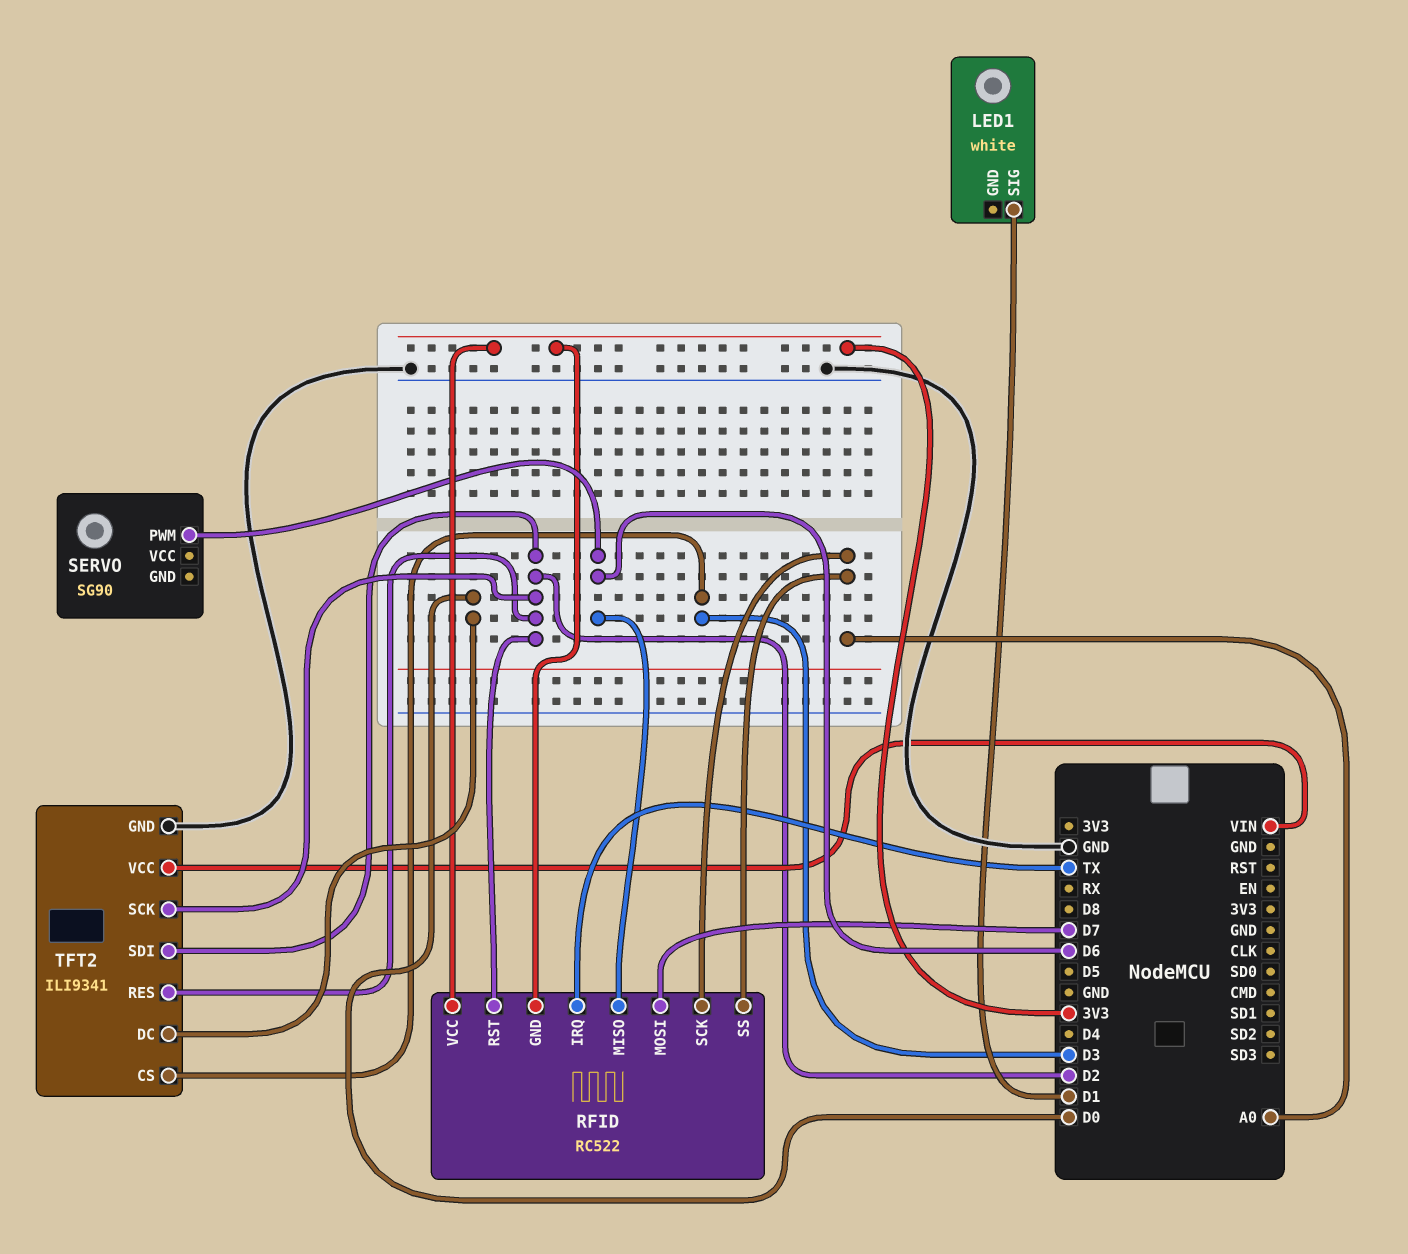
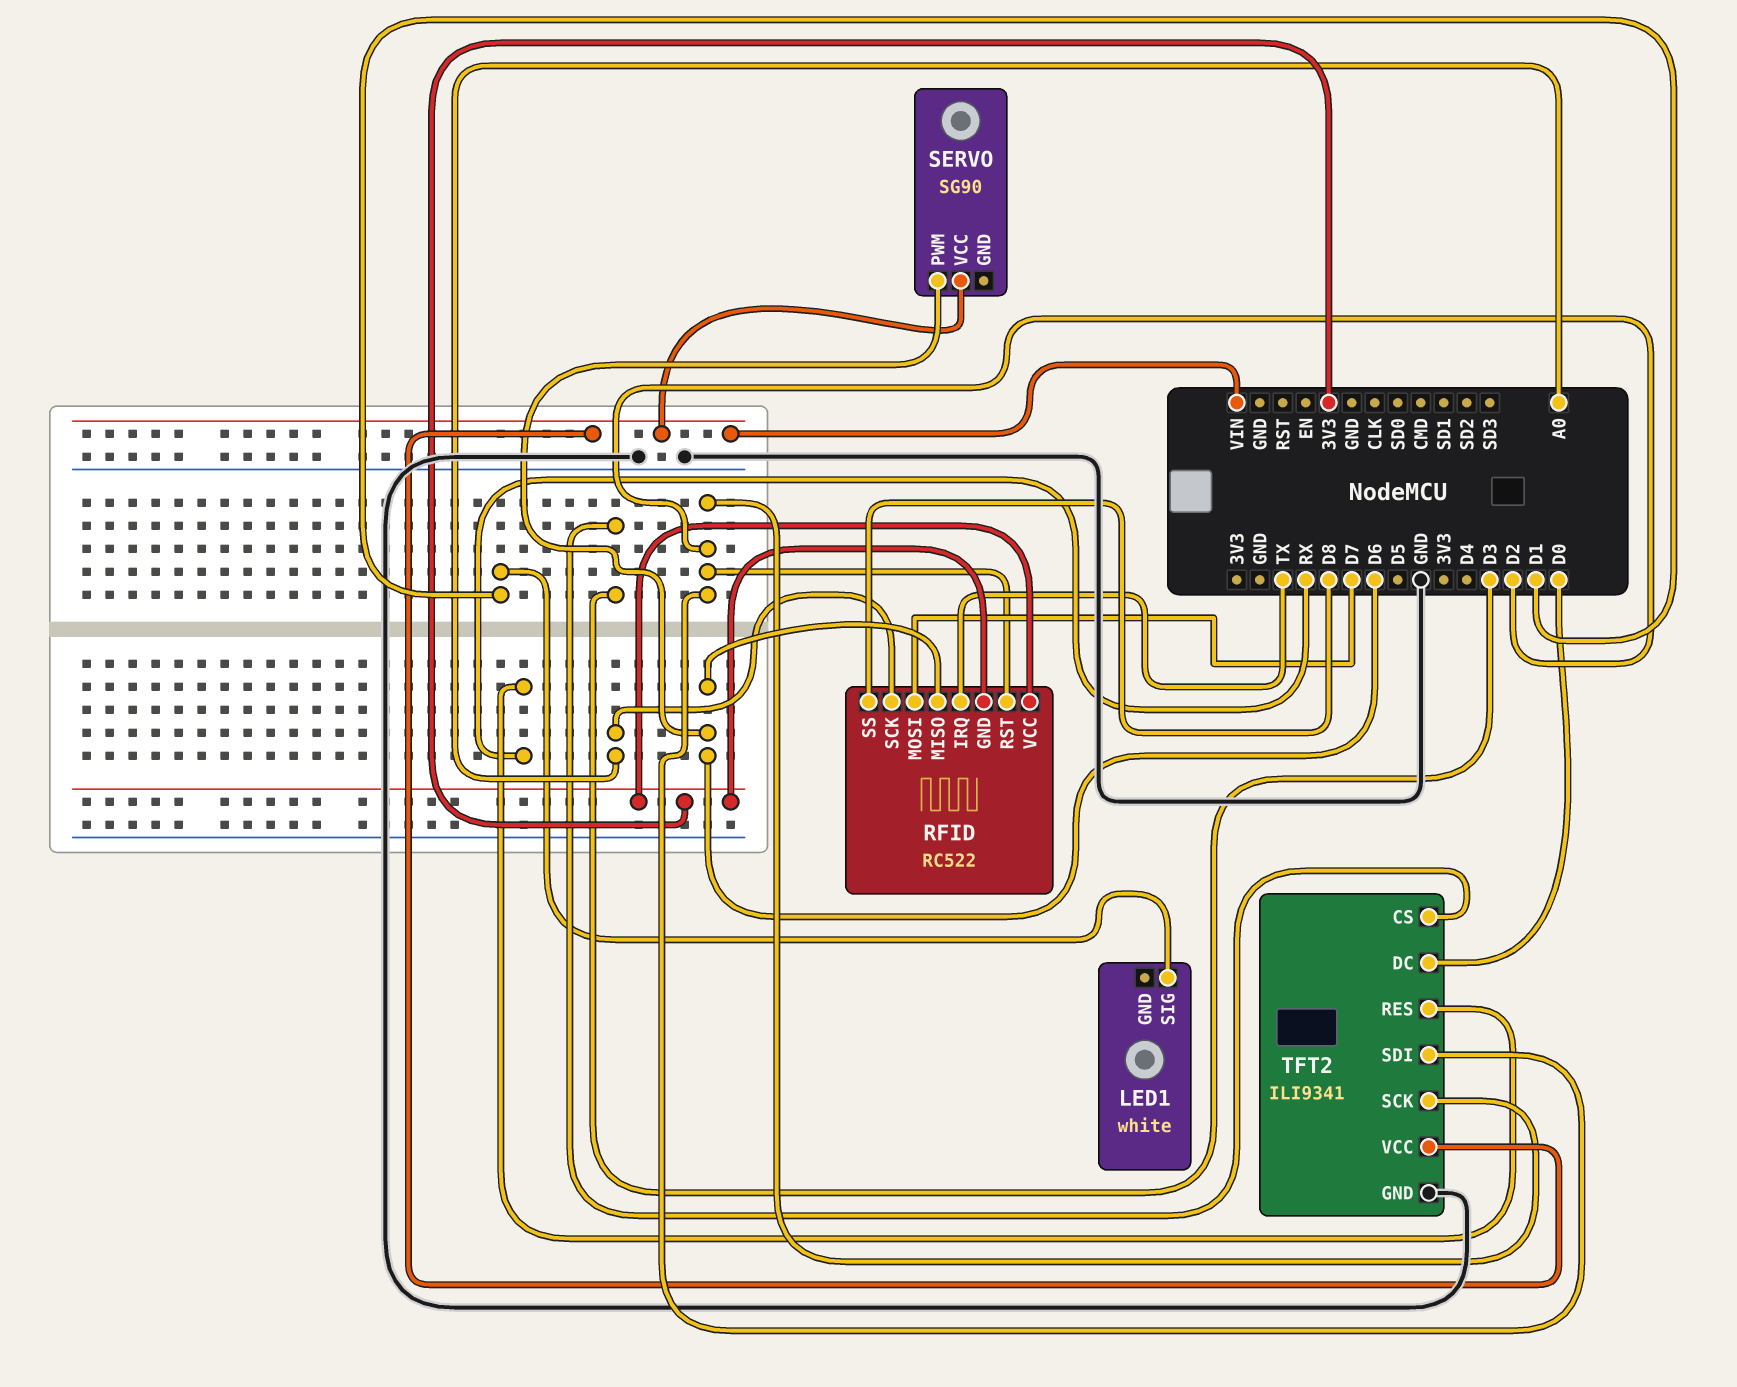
RFID pin SS: A0 -> D8
SERVO pin VCC: none -> VIN
TFT2 pin RES: D2 -> RX

